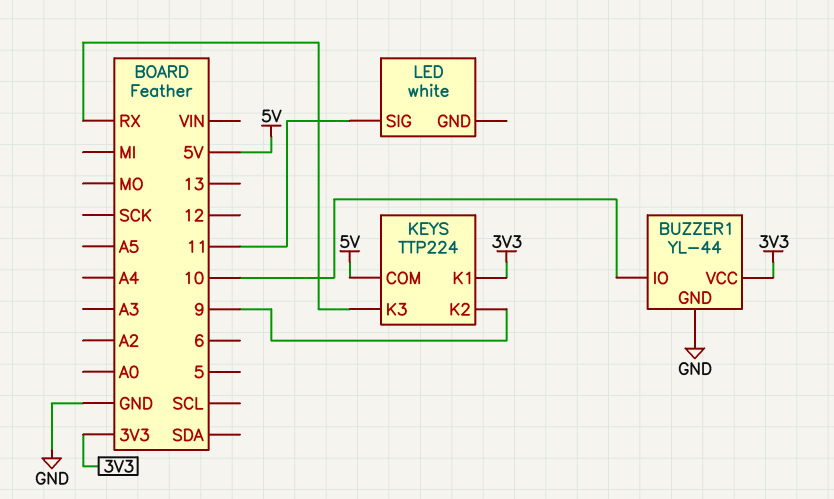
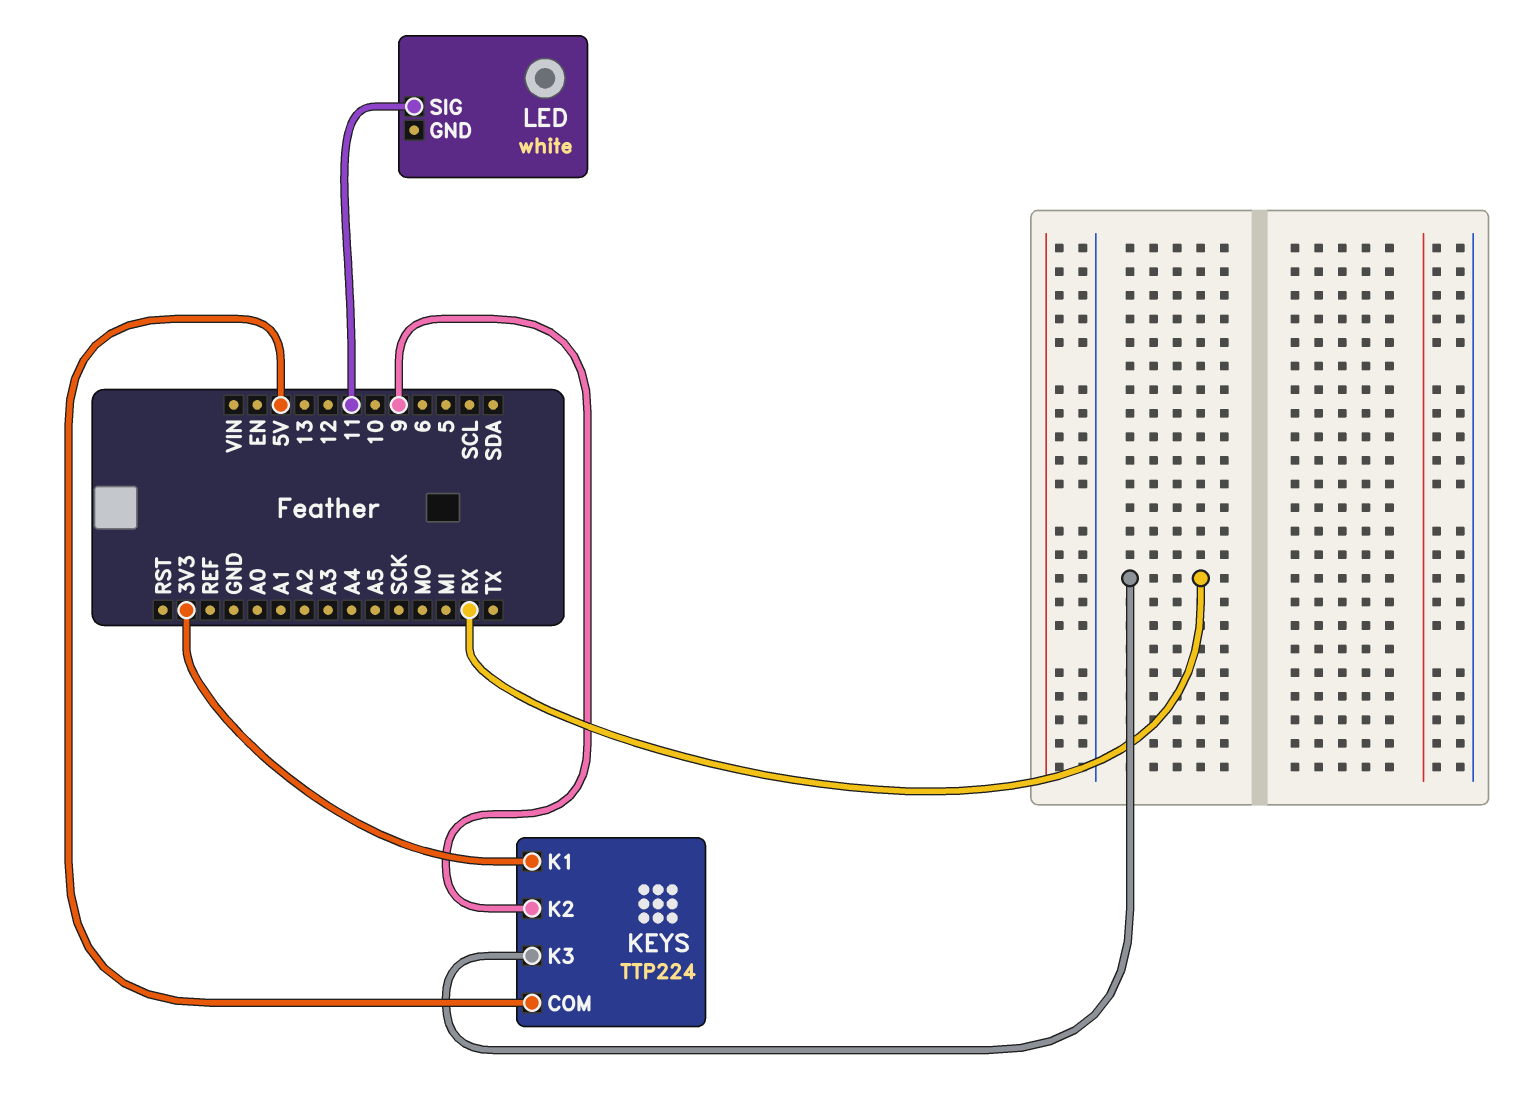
BUZZER1: YL-44 -> none
BUZZER1 pin GND: GND -> none
BUZZER1 pin IO: 10 -> none
BUZZER1 pin VCC: 3V3 -> none

